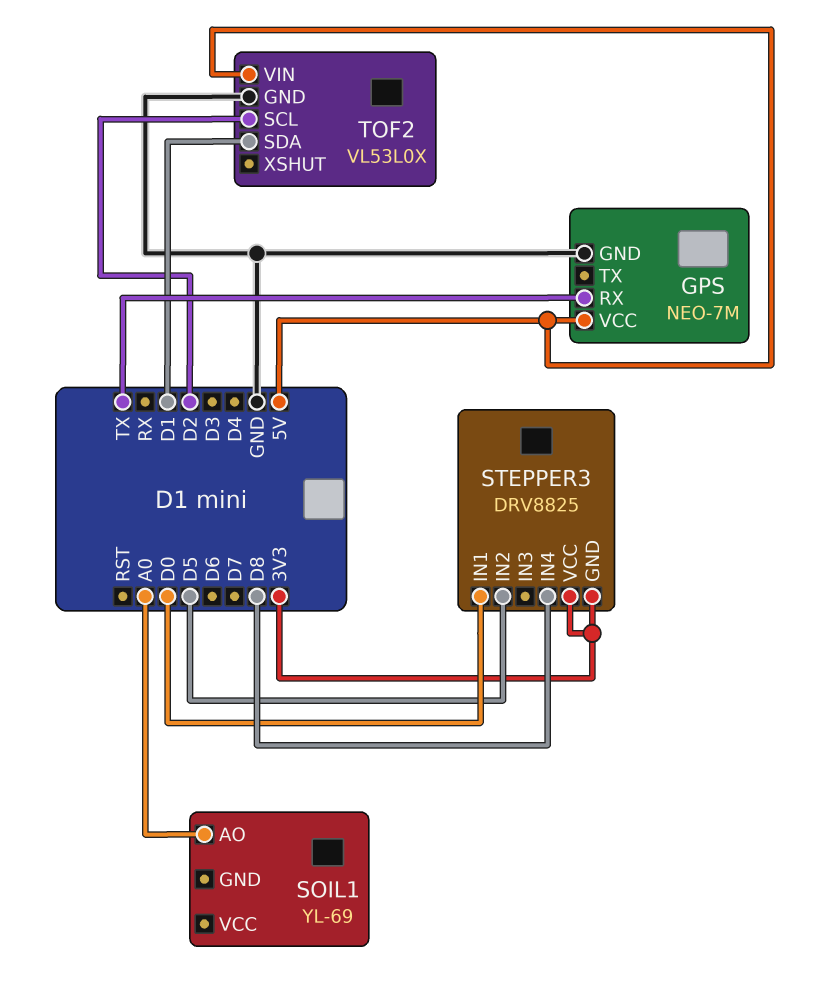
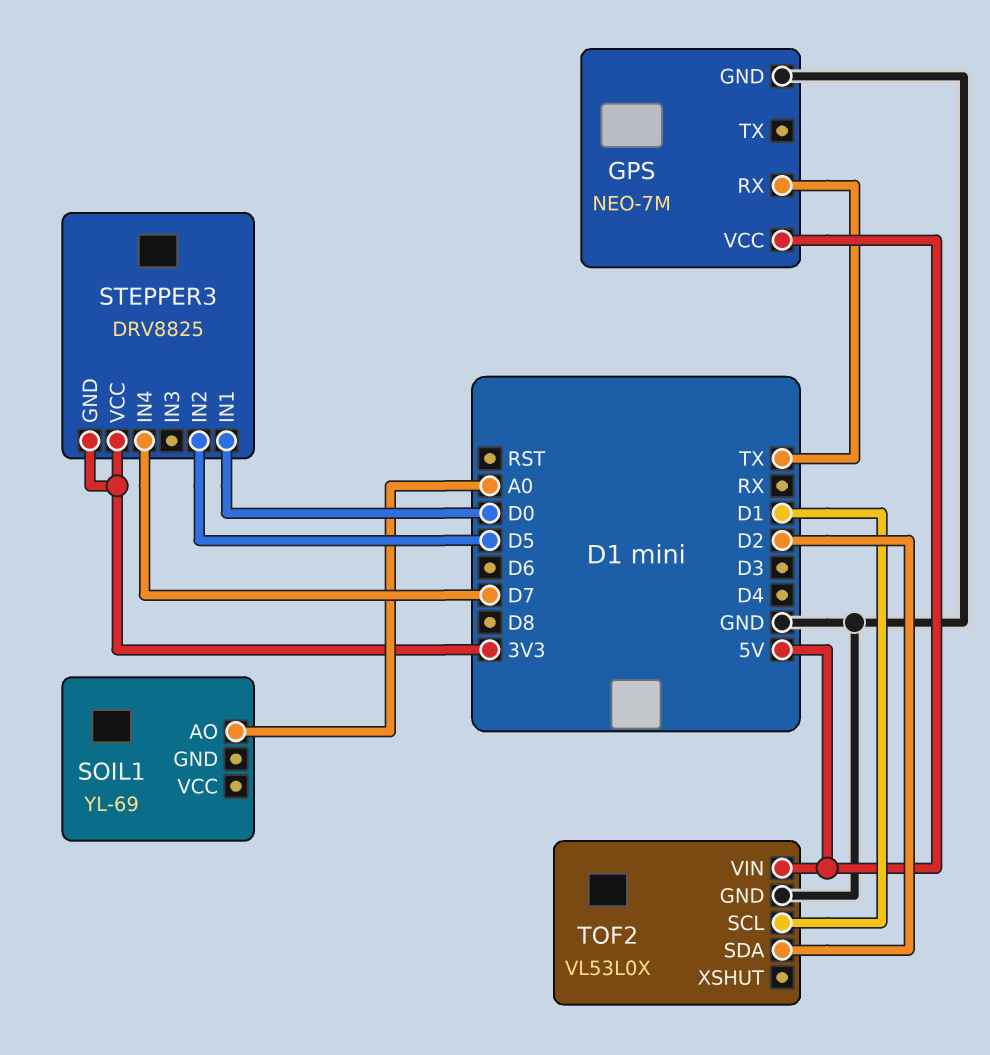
STEPPER3 pin IN4: D8 -> D7
TOF2 pin SCL: D2 -> D1
TOF2 pin SDA: D1 -> D2

